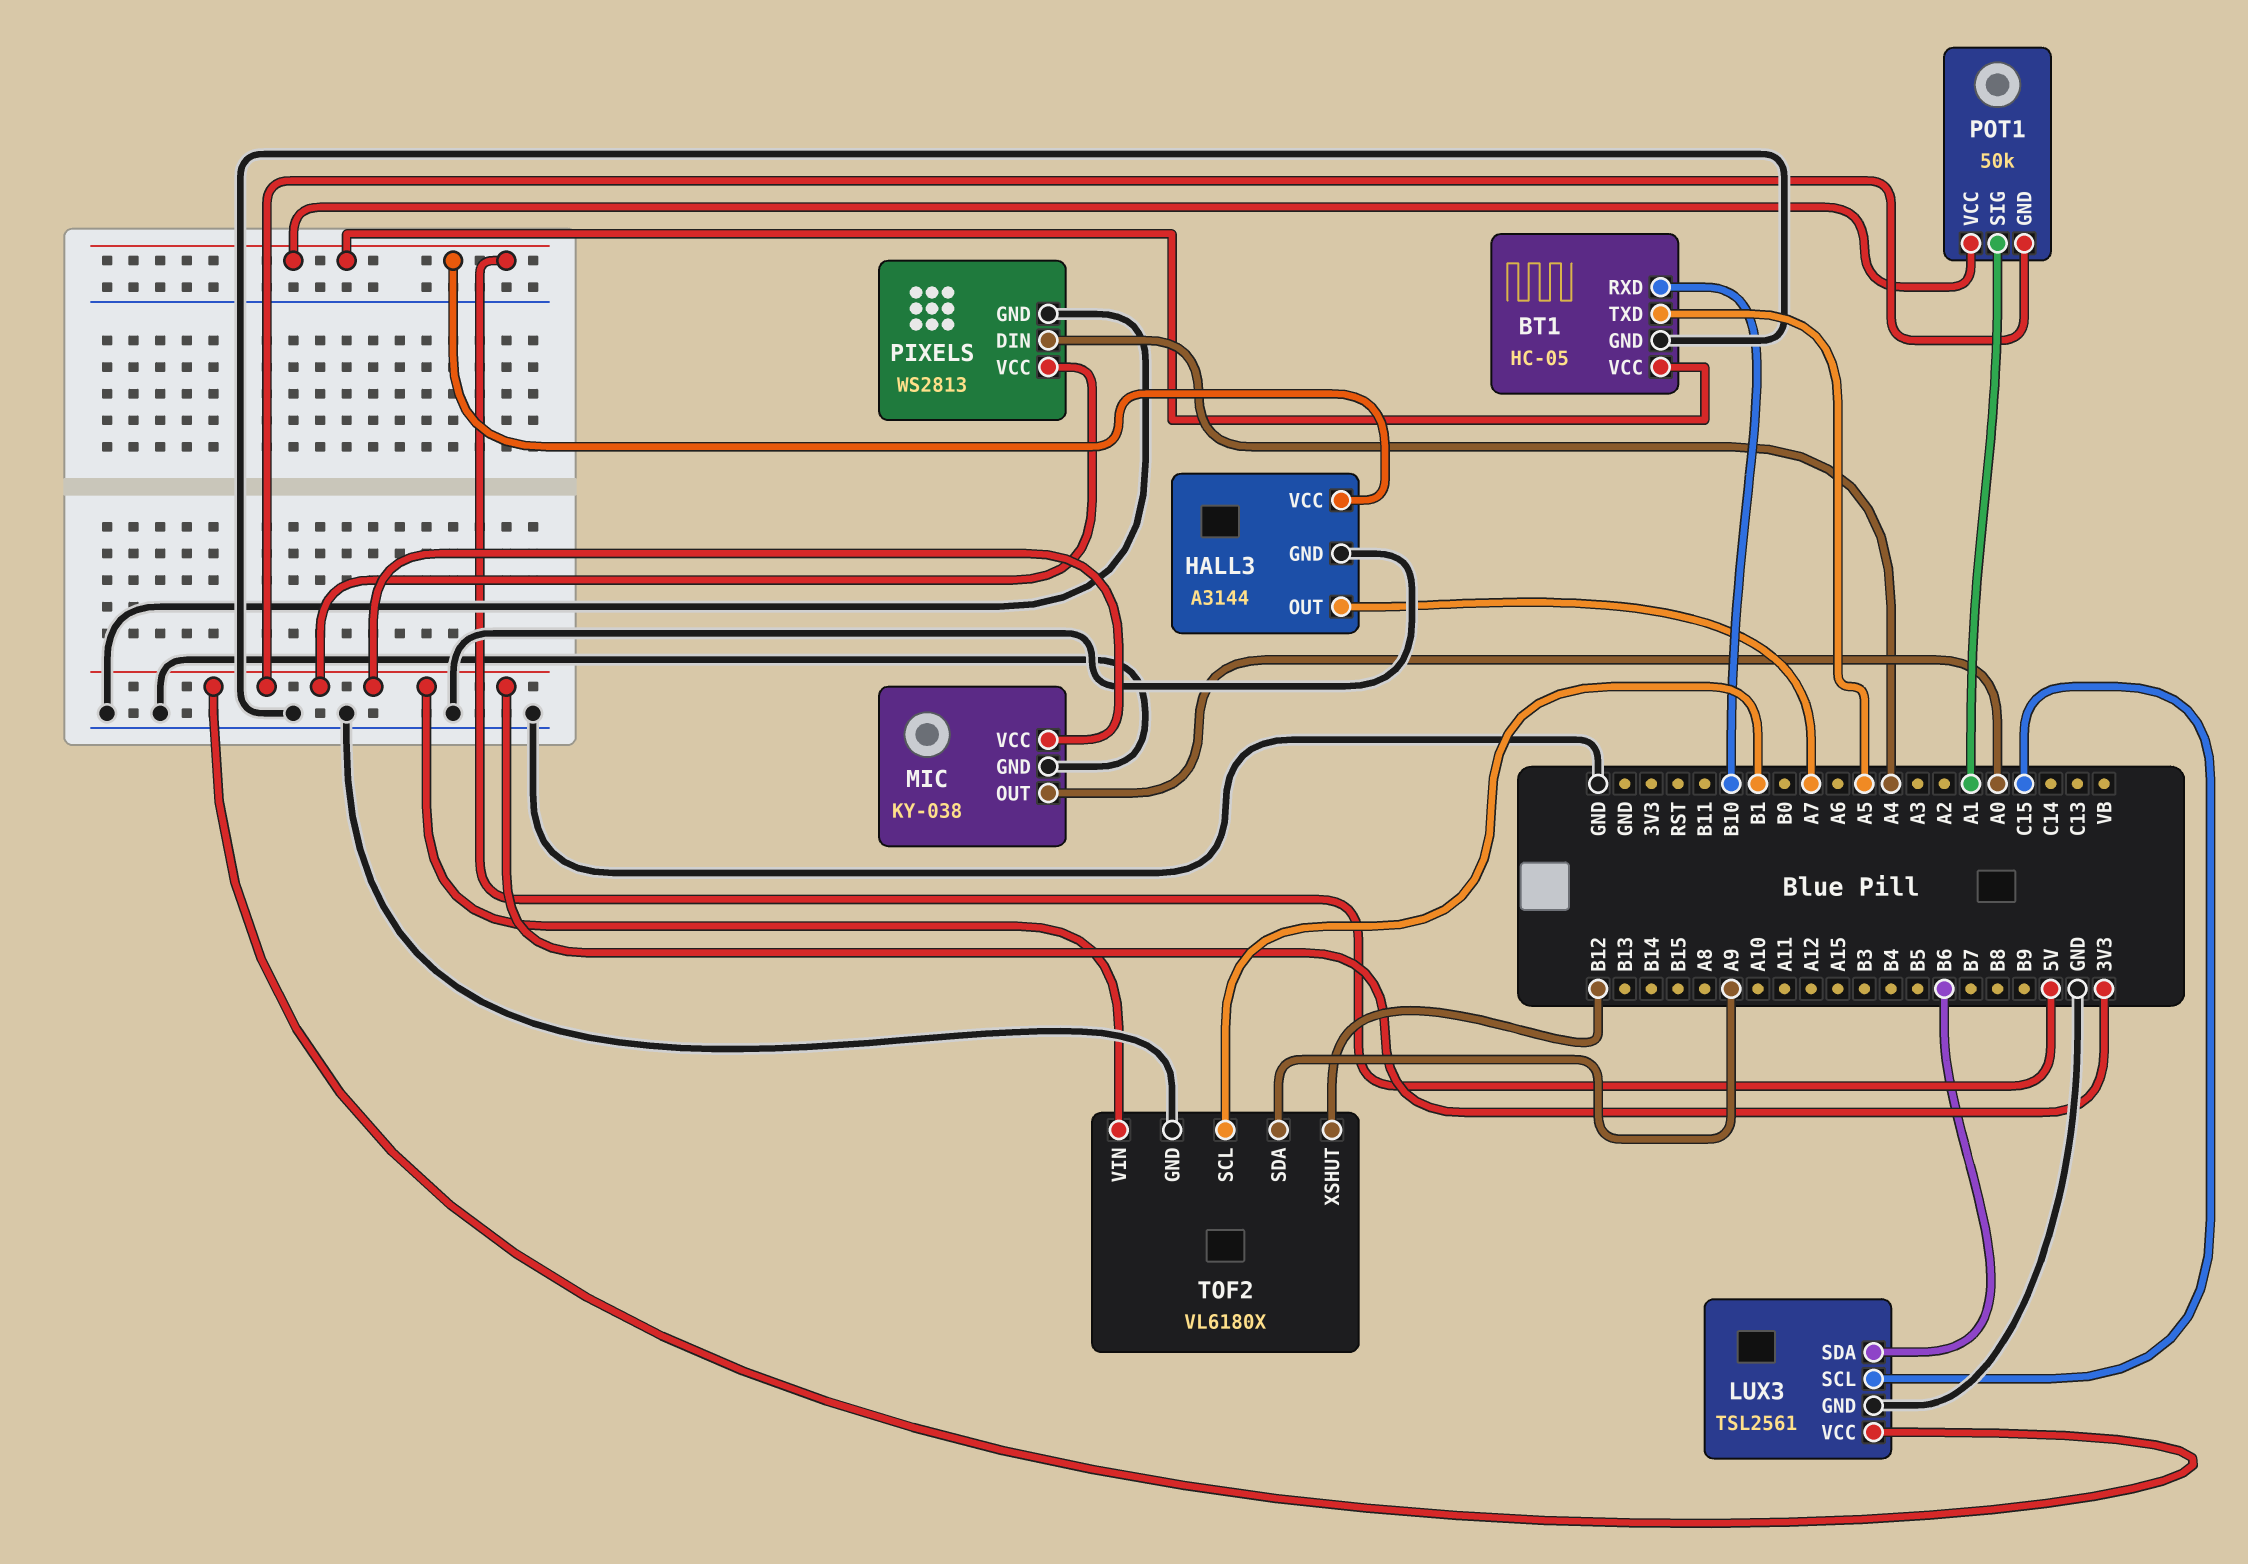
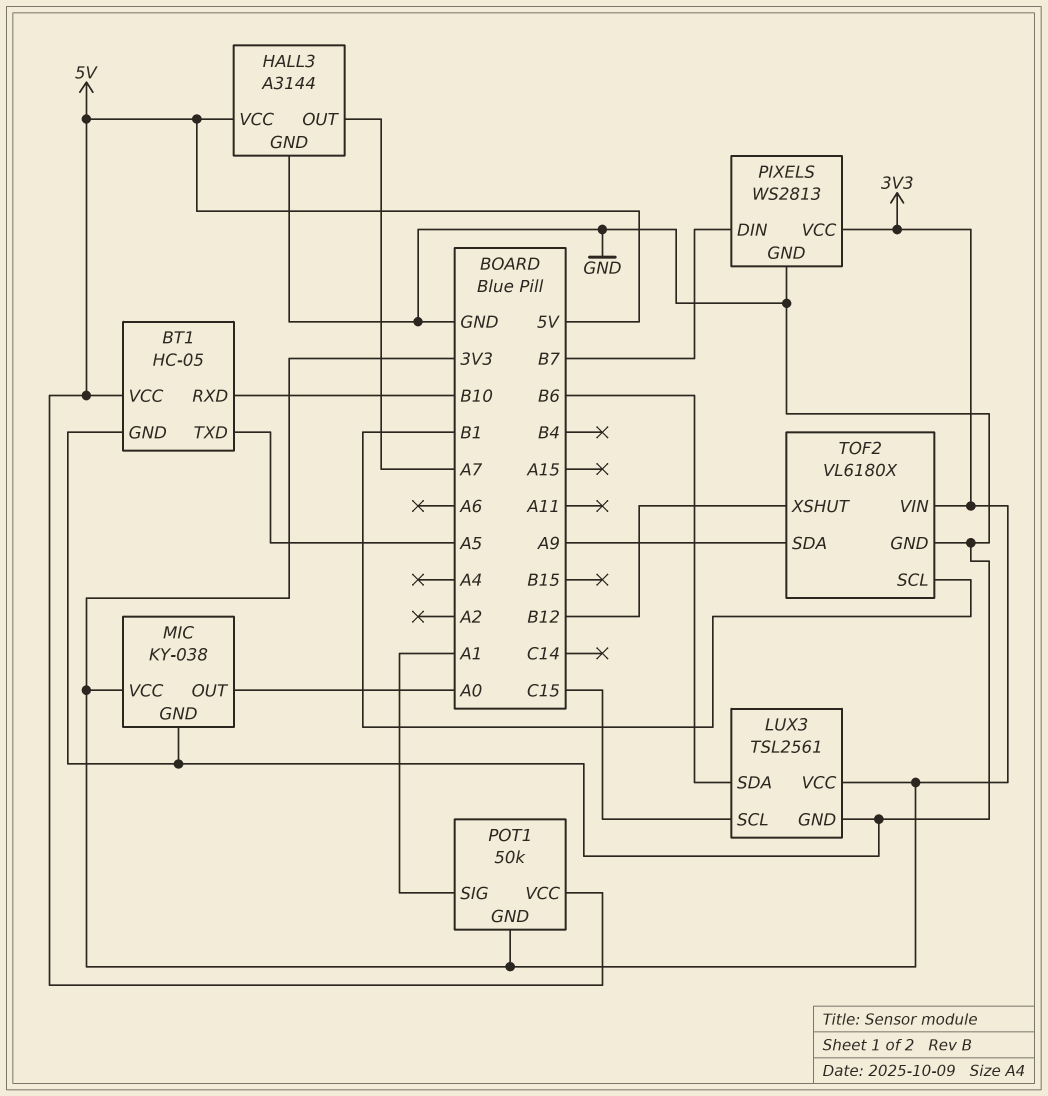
PIXELS pin DIN: A4 -> B7

